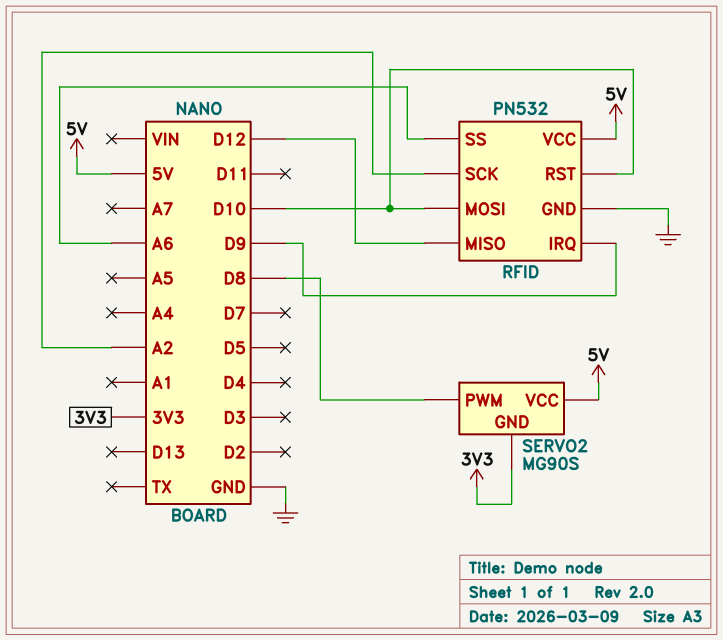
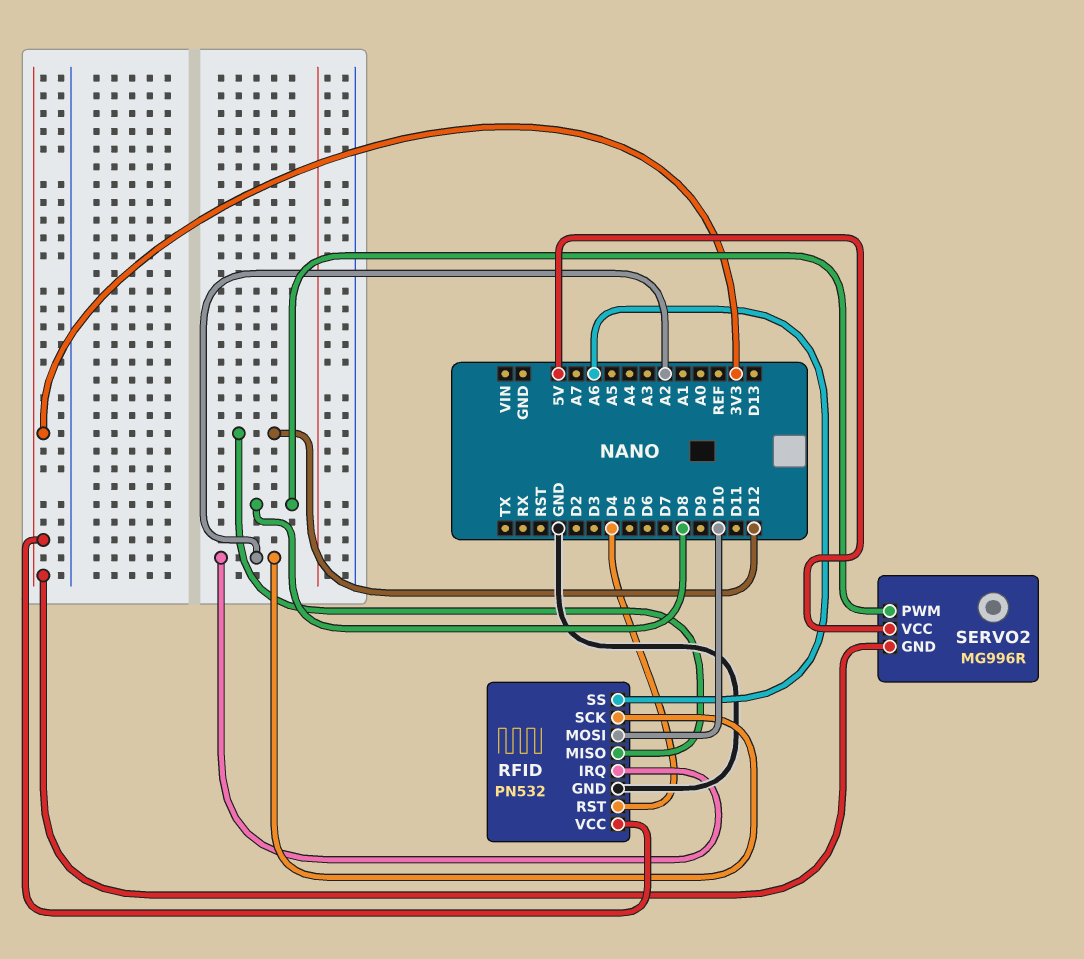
RFID pin IRQ: D9 -> A2
RFID pin RST: D10 -> D4
RFID pin VCC: 5V -> 3V3
SERVO2: MG90S -> MG996R

